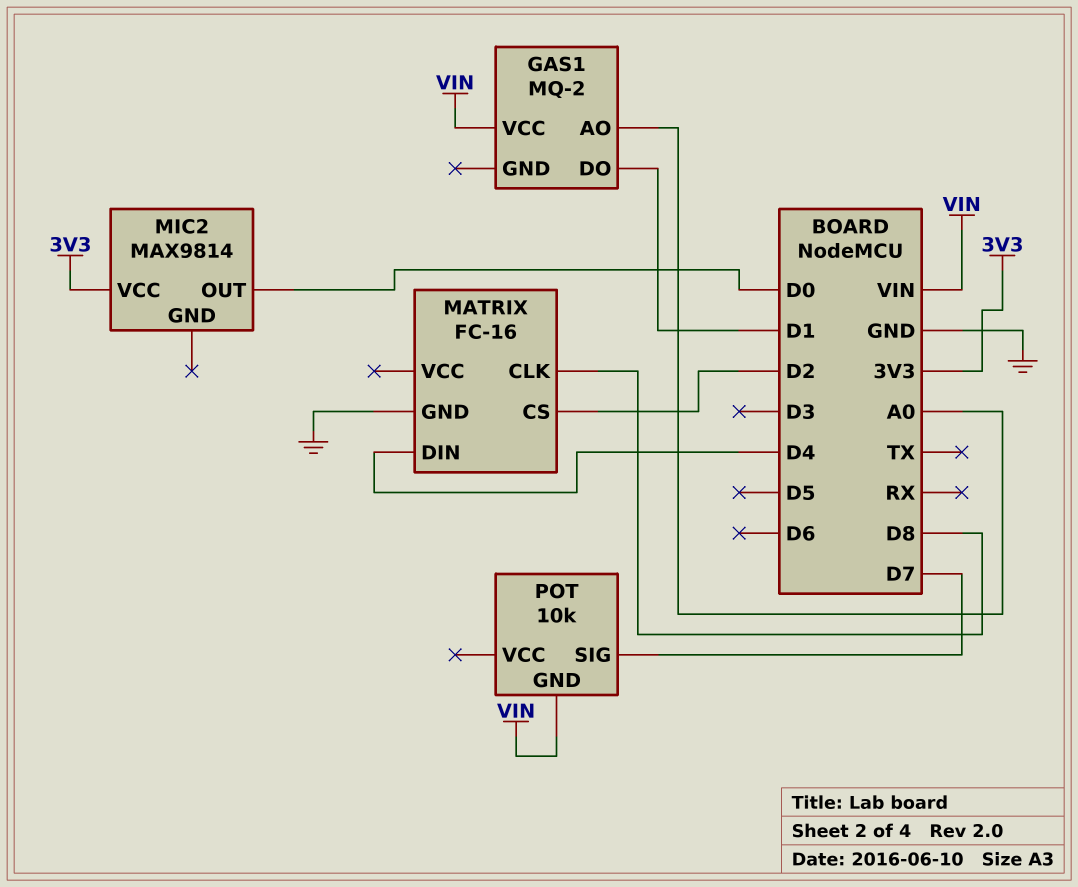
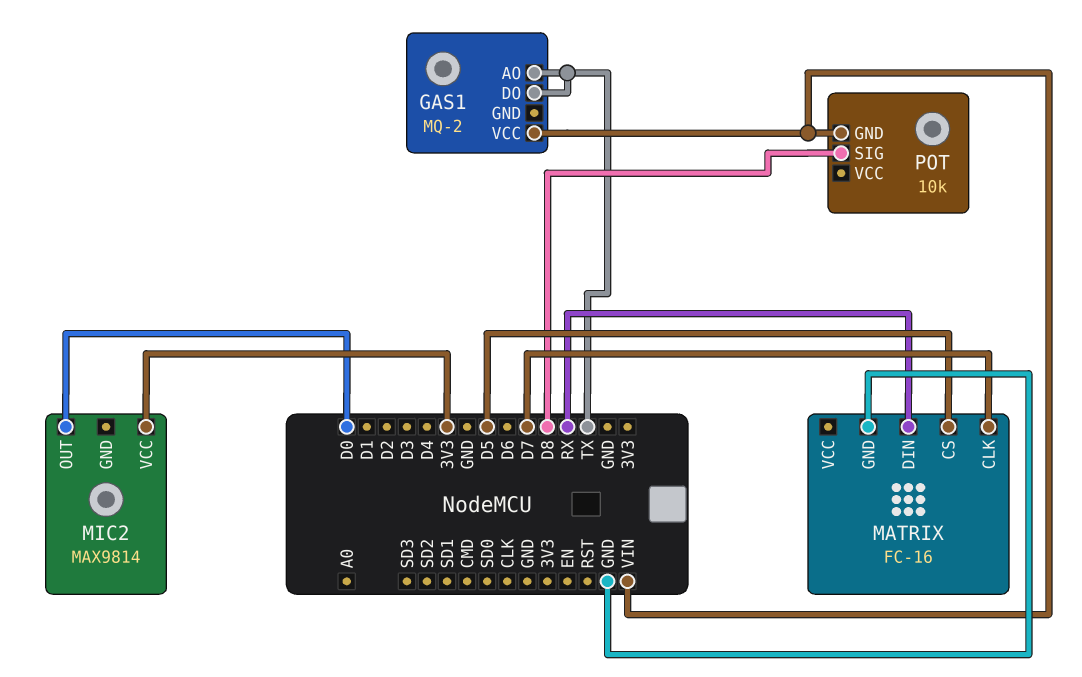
GAS1 pin AO: A0 -> TX
GAS1 pin DO: D1 -> TX
MATRIX pin CLK: D8 -> D7
MATRIX pin CS: D2 -> D5
MATRIX pin DIN: D4 -> RX
POT pin SIG: D7 -> D8

